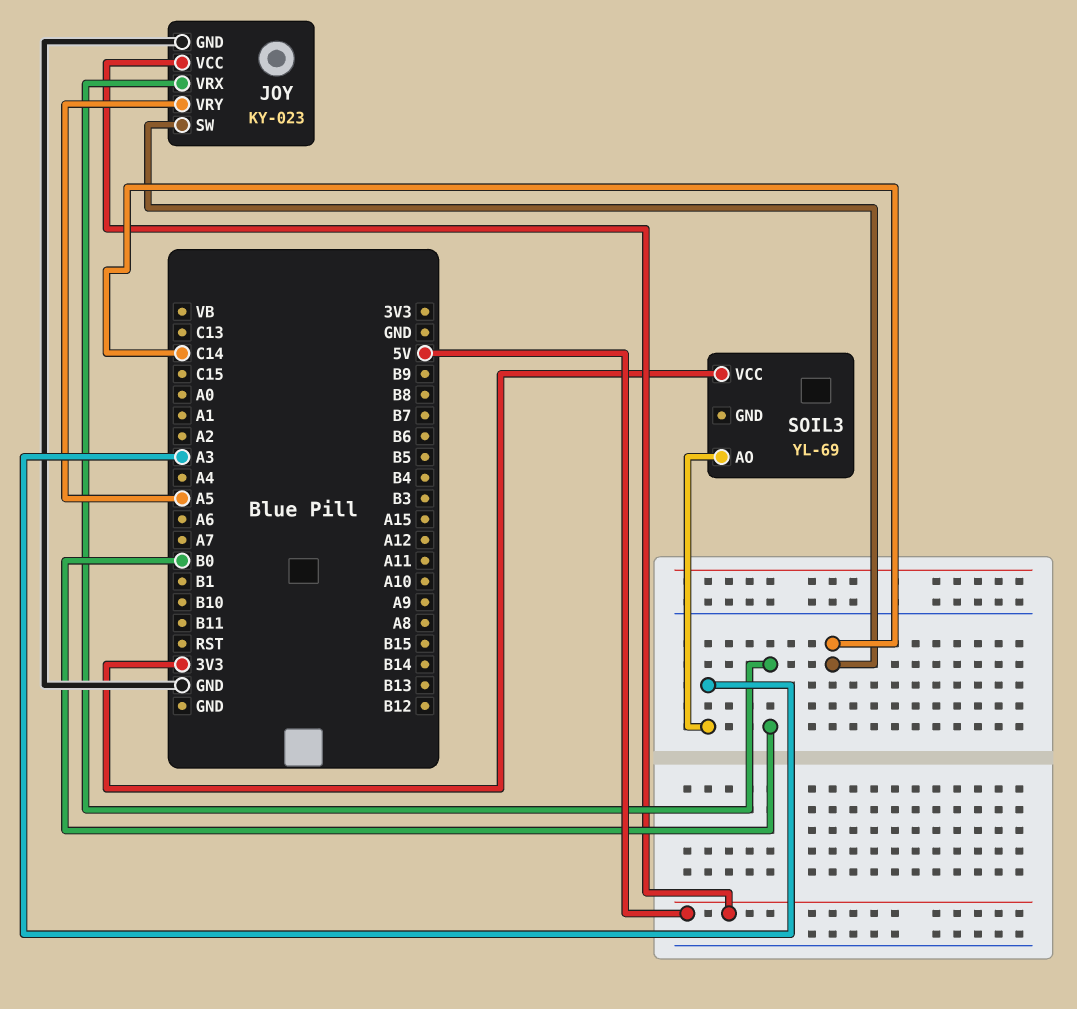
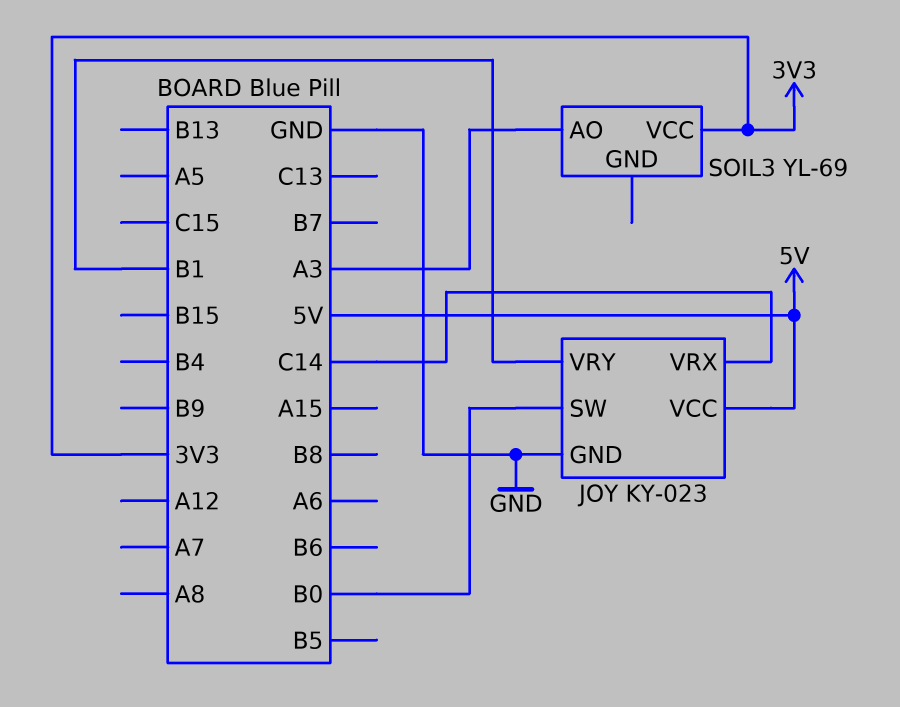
JOY pin SW: C14 -> B0
JOY pin VRX: B0 -> C14
JOY pin VRY: A5 -> B1

